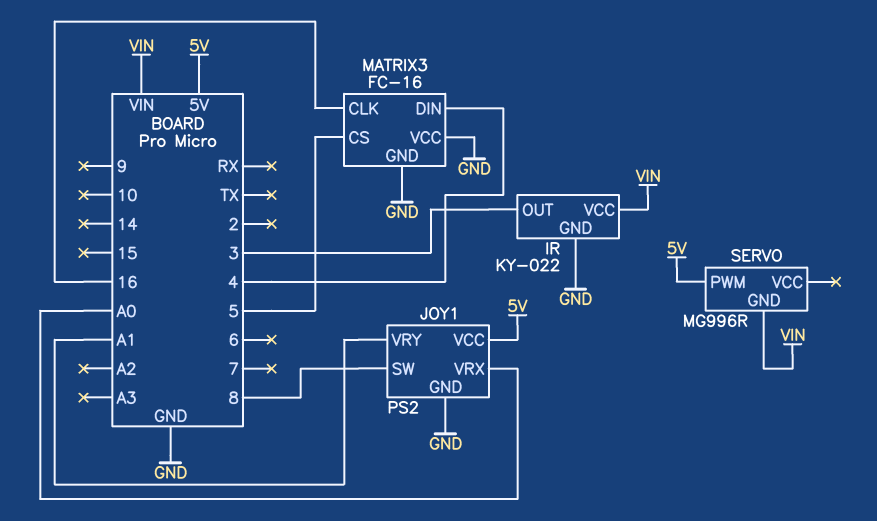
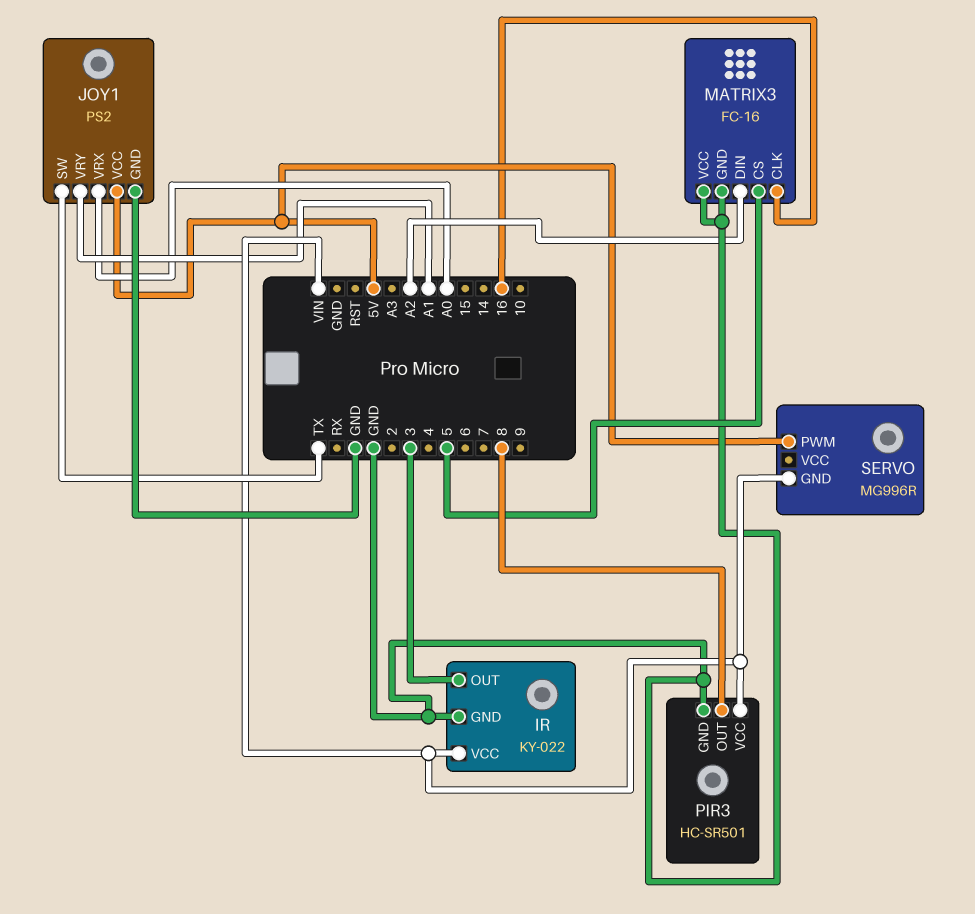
JOY1 pin SW: 8 -> TX
MATRIX3 pin DIN: 4 -> A2
PIR3: none -> HC-SR501
PIR3 pin GND: none -> GND
PIR3 pin OUT: none -> 8
PIR3 pin VCC: none -> VIN

